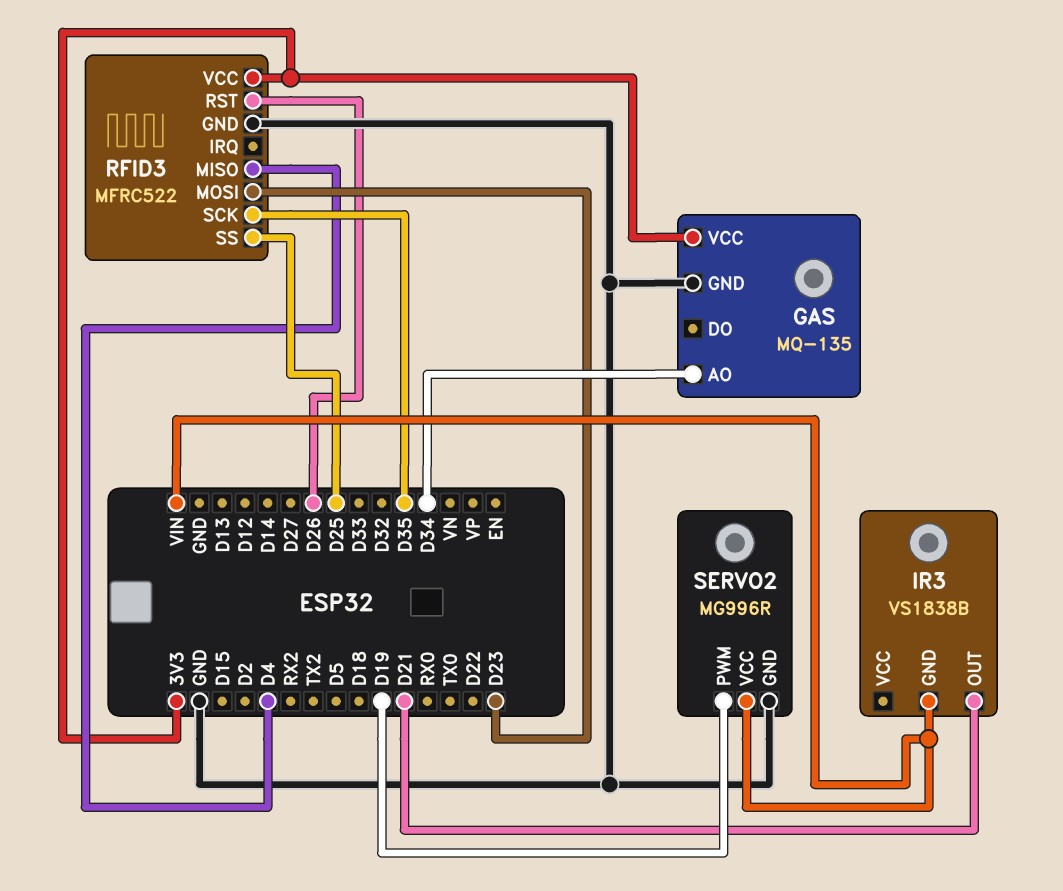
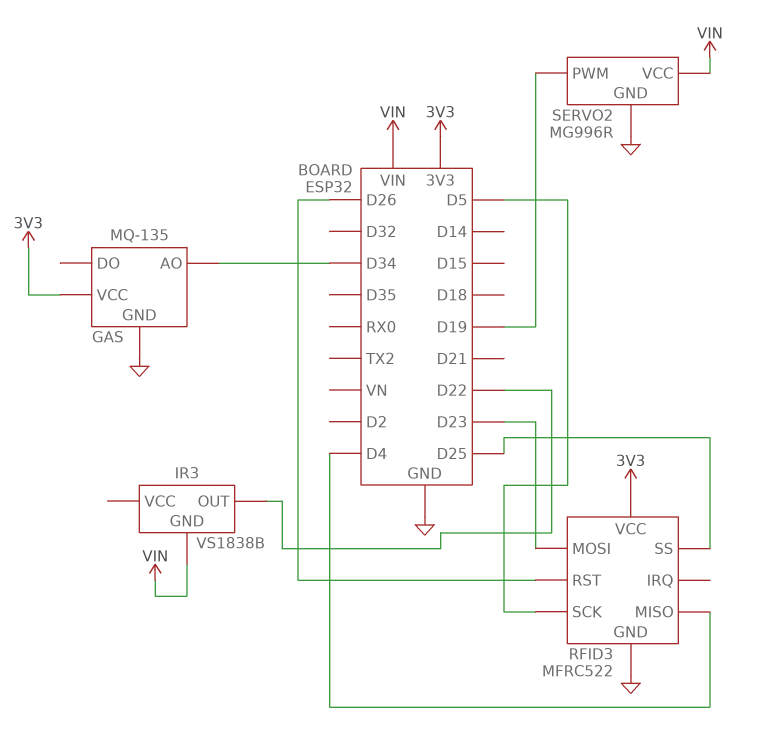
IR3 pin OUT: D21 -> D22
RFID3 pin SCK: D35 -> D5

